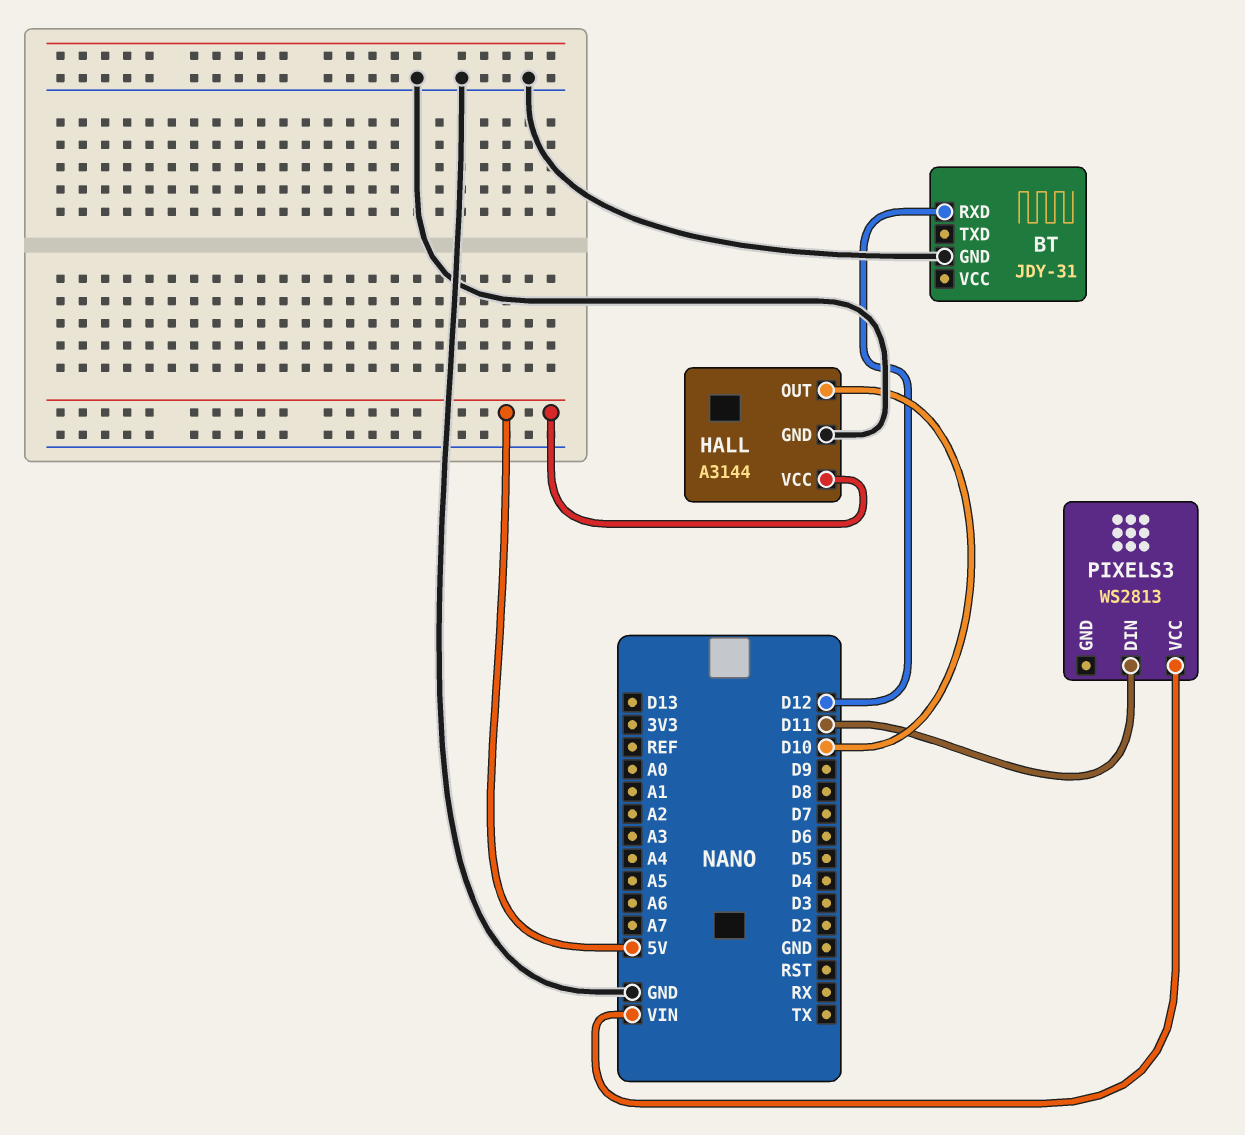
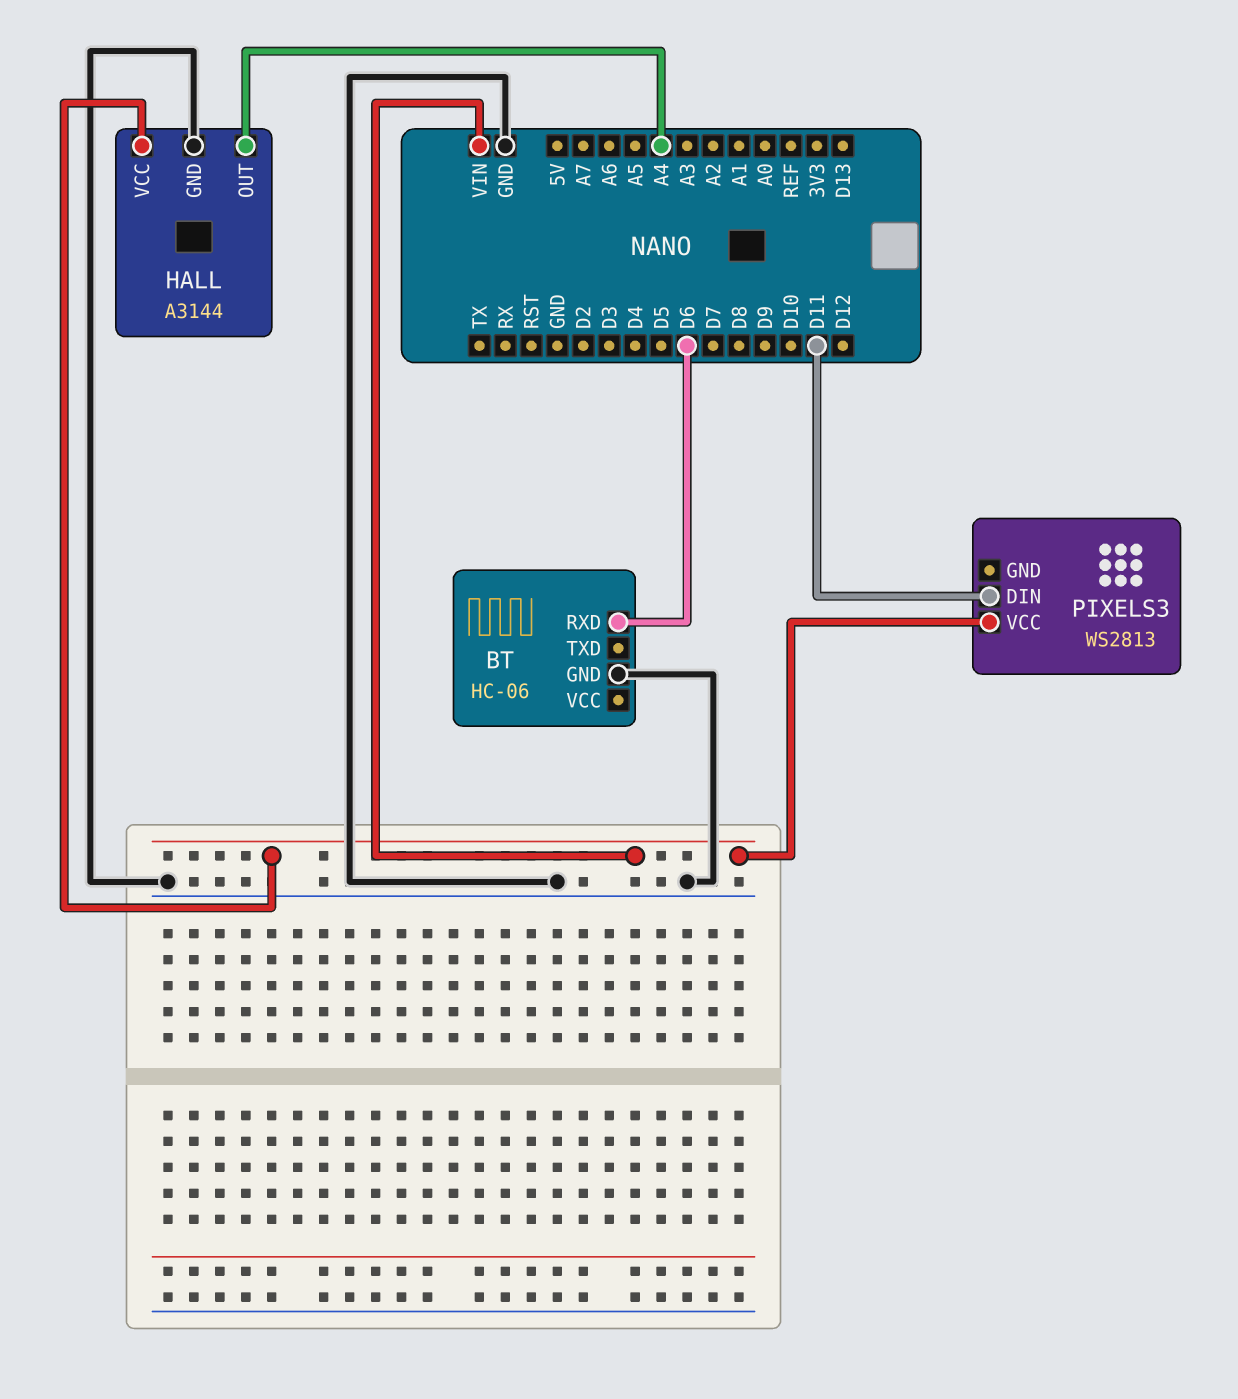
BT: JDY-31 -> HC-06
BT pin RXD: D12 -> D6
HALL pin OUT: D10 -> A4
HALL pin VCC: 5V -> VIN

